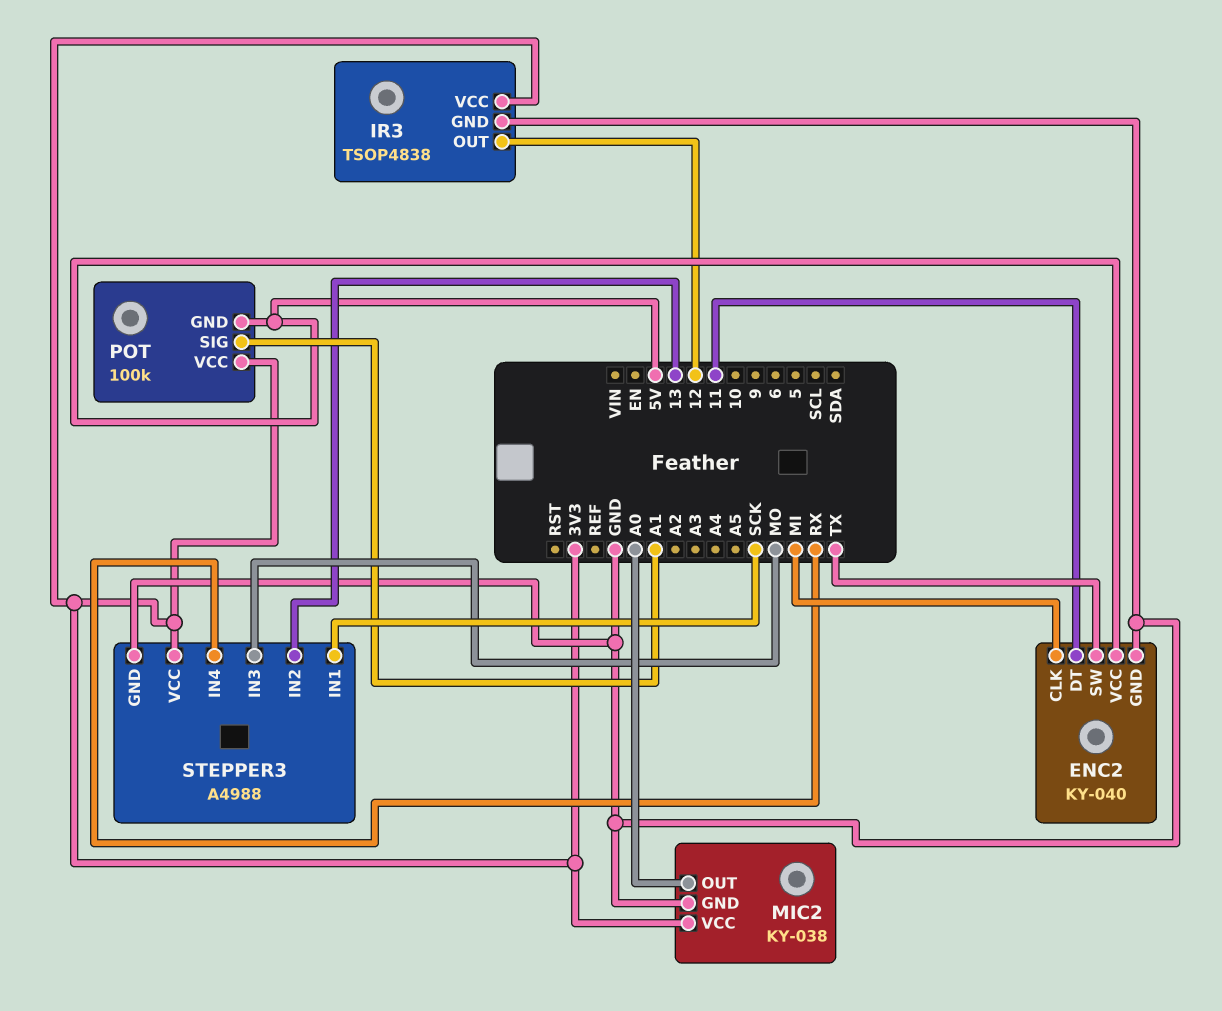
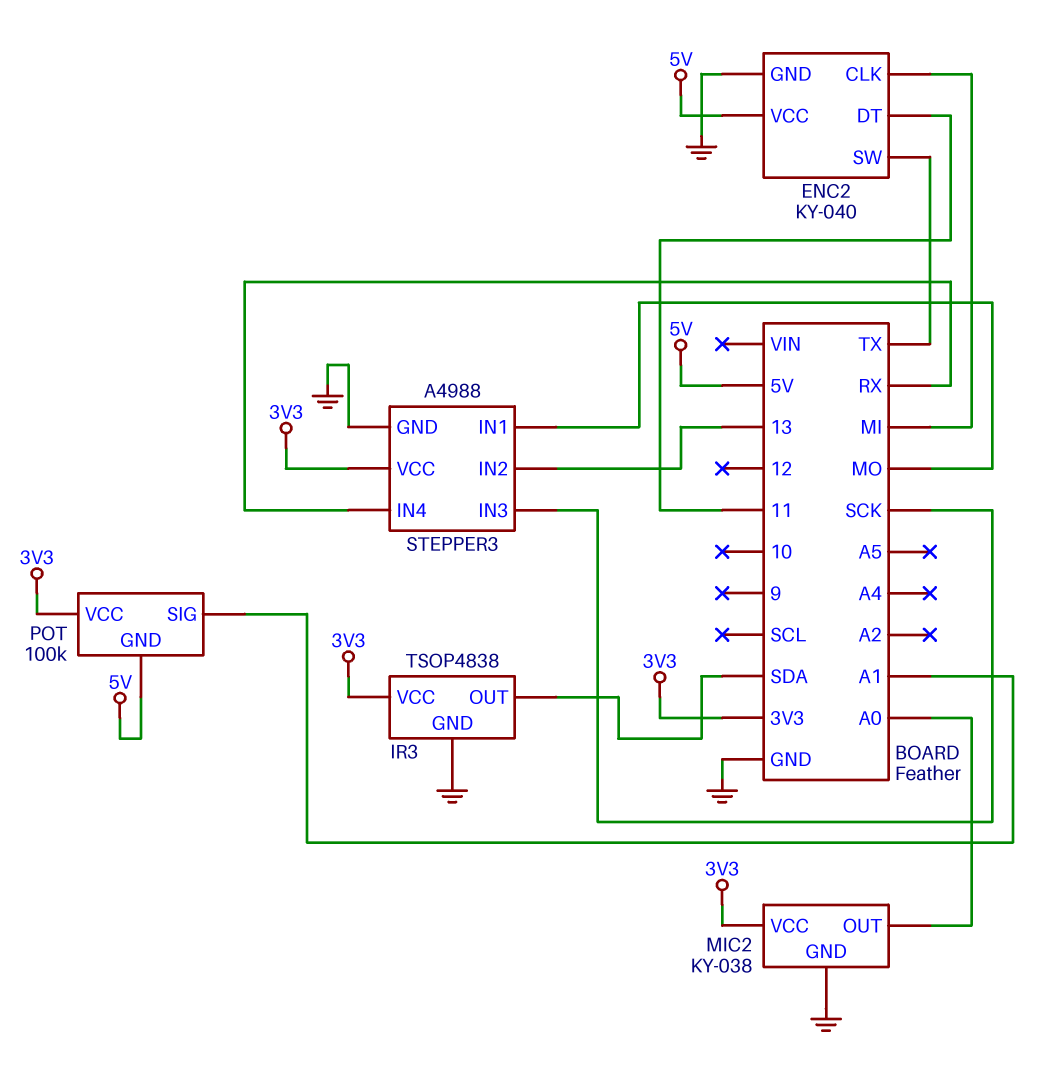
IR3 pin OUT: 12 -> SDA
STEPPER3 pin IN1: SCK -> MO
STEPPER3 pin IN3: MO -> SCK

